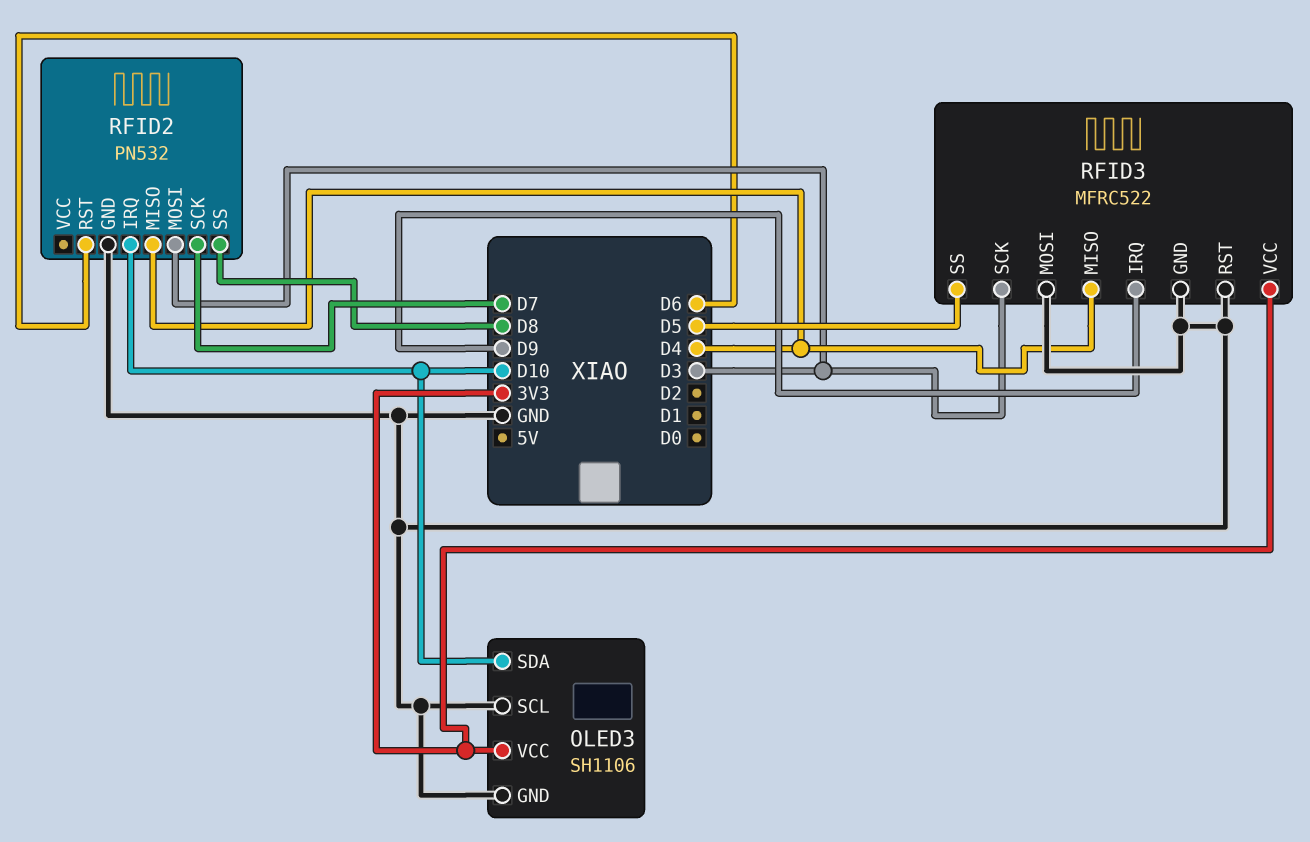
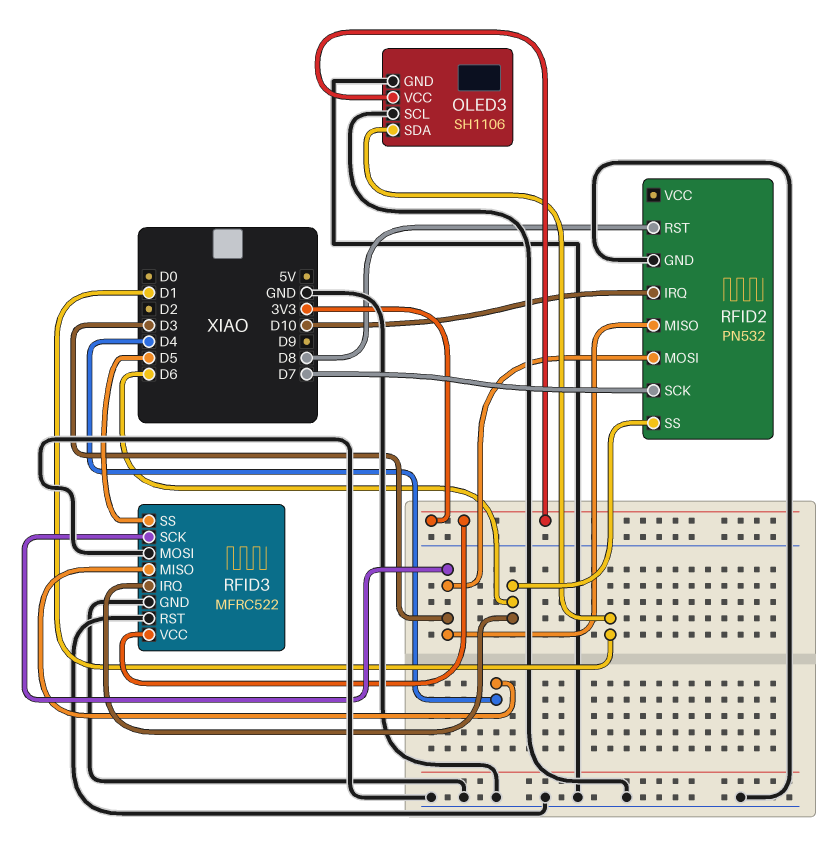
OLED3 pin SDA: D10 -> D1
RFID2 pin MISO: D4 -> D3
RFID2 pin RST: D6 -> D8
RFID2 pin SS: D8 -> D6
RFID3 pin IRQ: D9 -> D6

